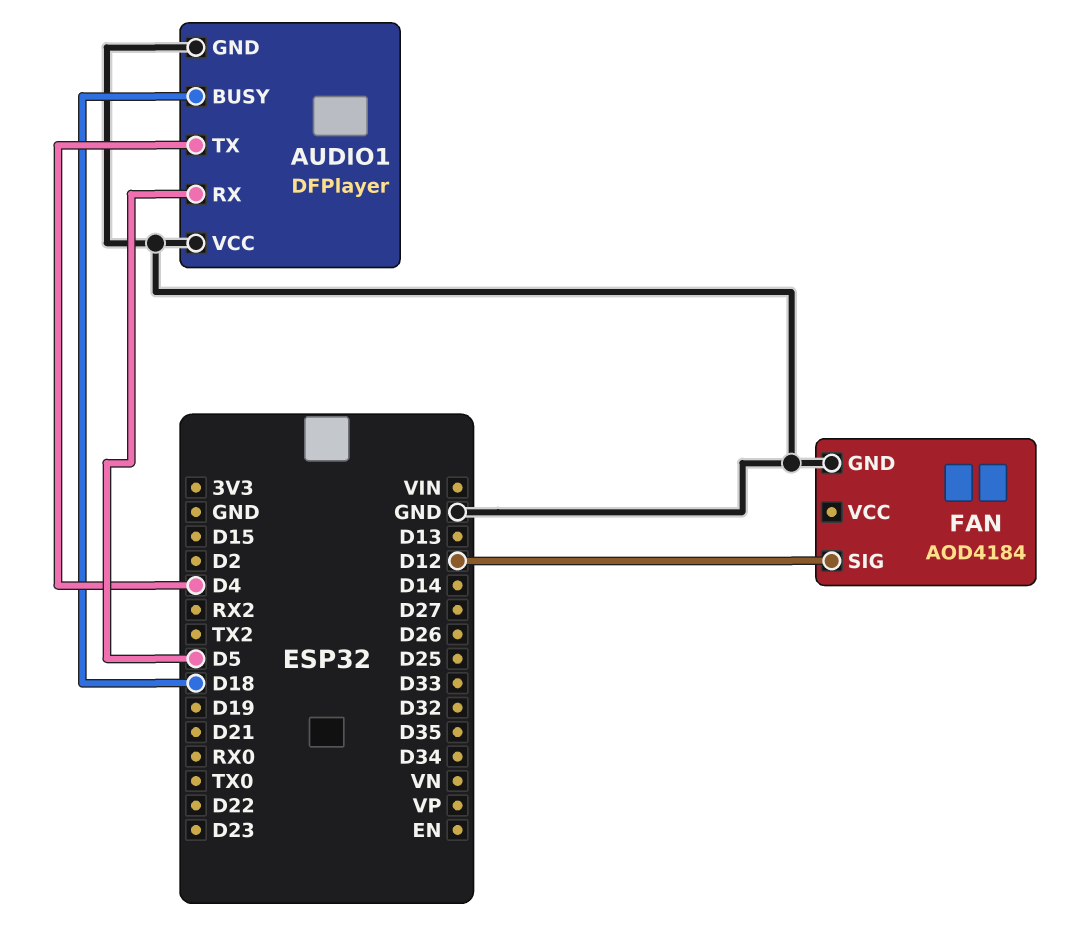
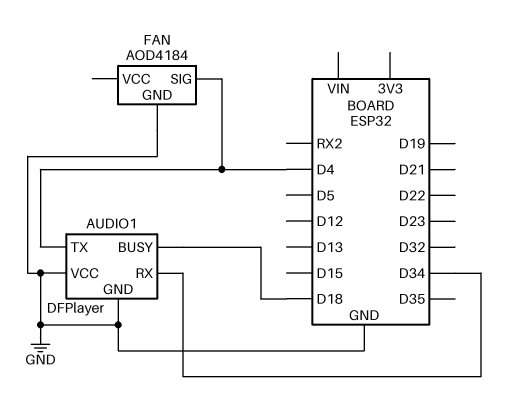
AUDIO1 pin RX: D5 -> D34
FAN pin SIG: D12 -> D4

